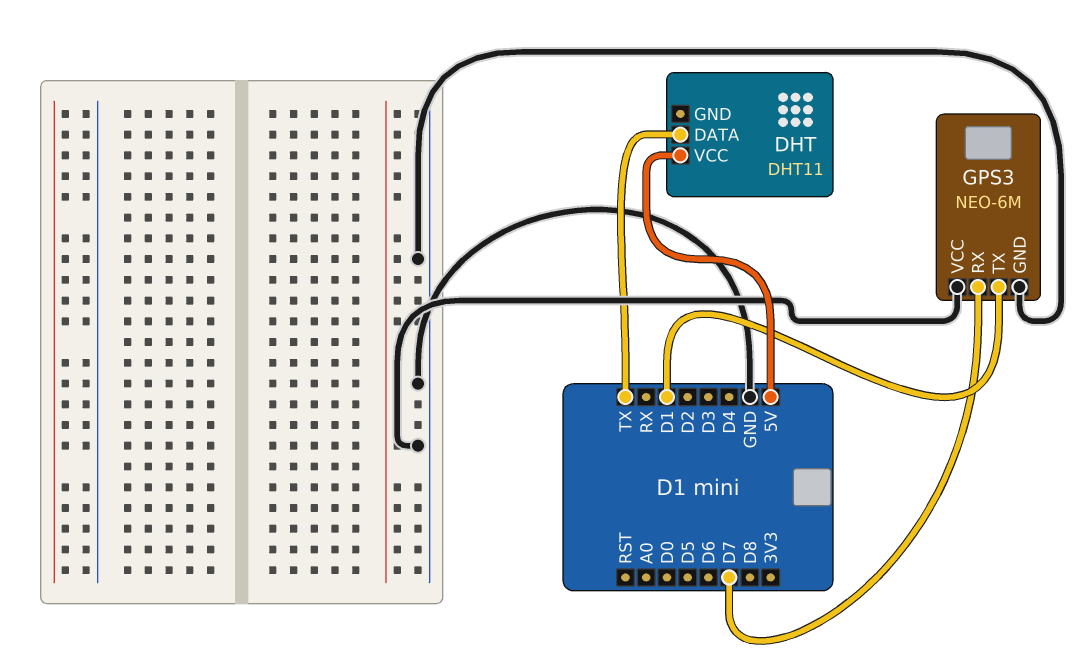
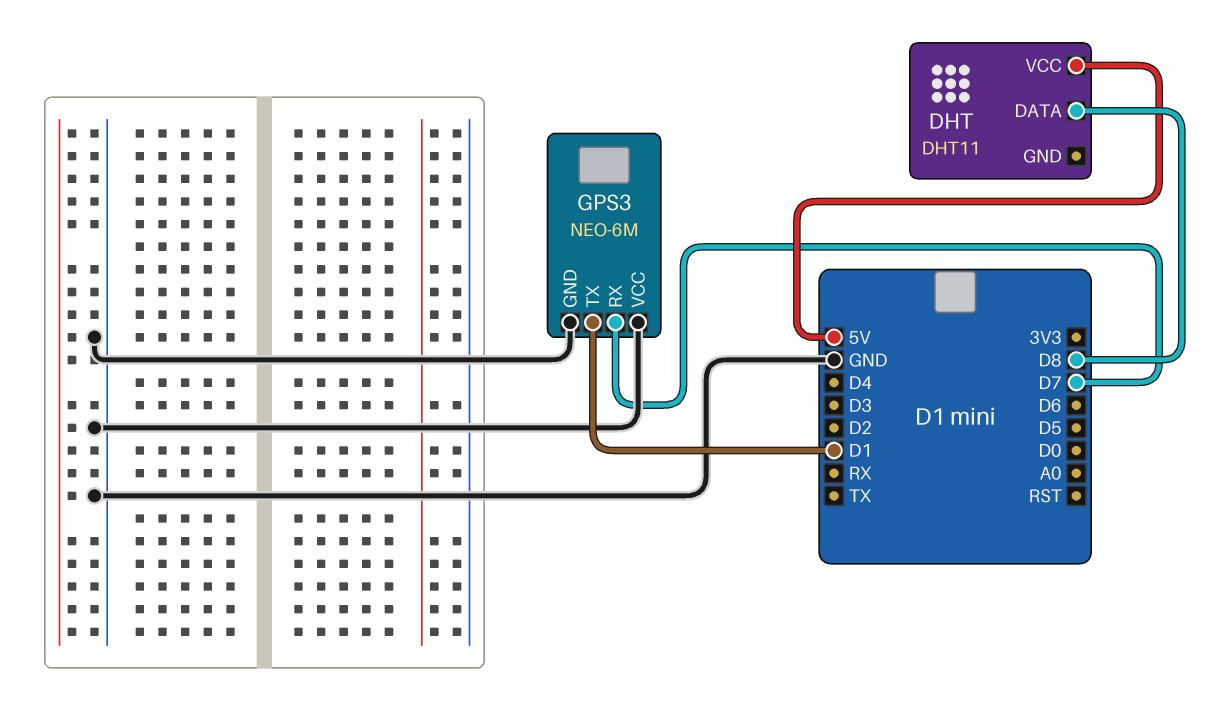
DHT pin DATA: TX -> D8

